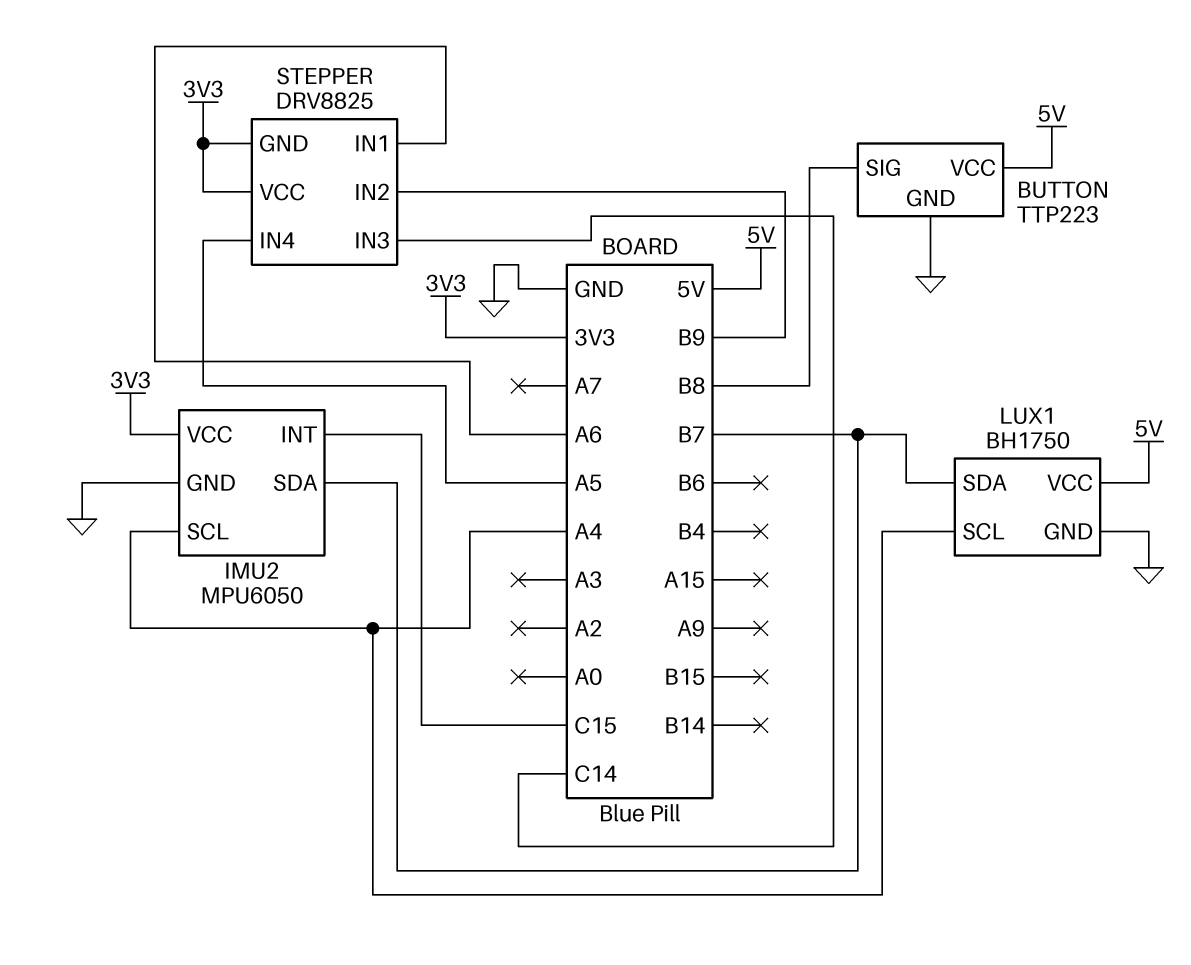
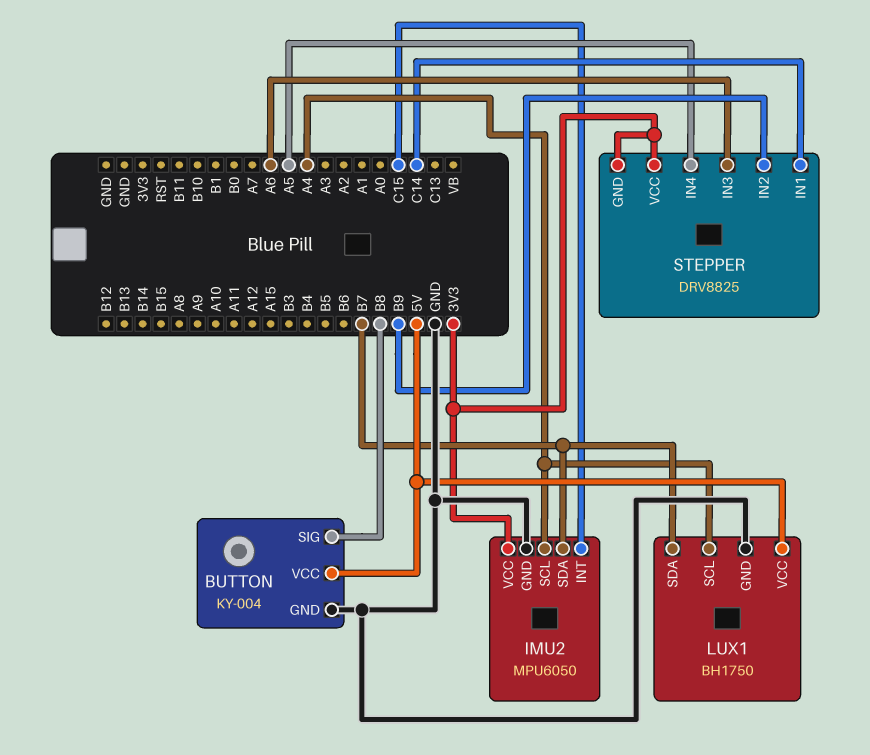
BUTTON: TTP223 -> KY-004
STEPPER pin IN1: A6 -> C14
STEPPER pin IN3: C14 -> A6

